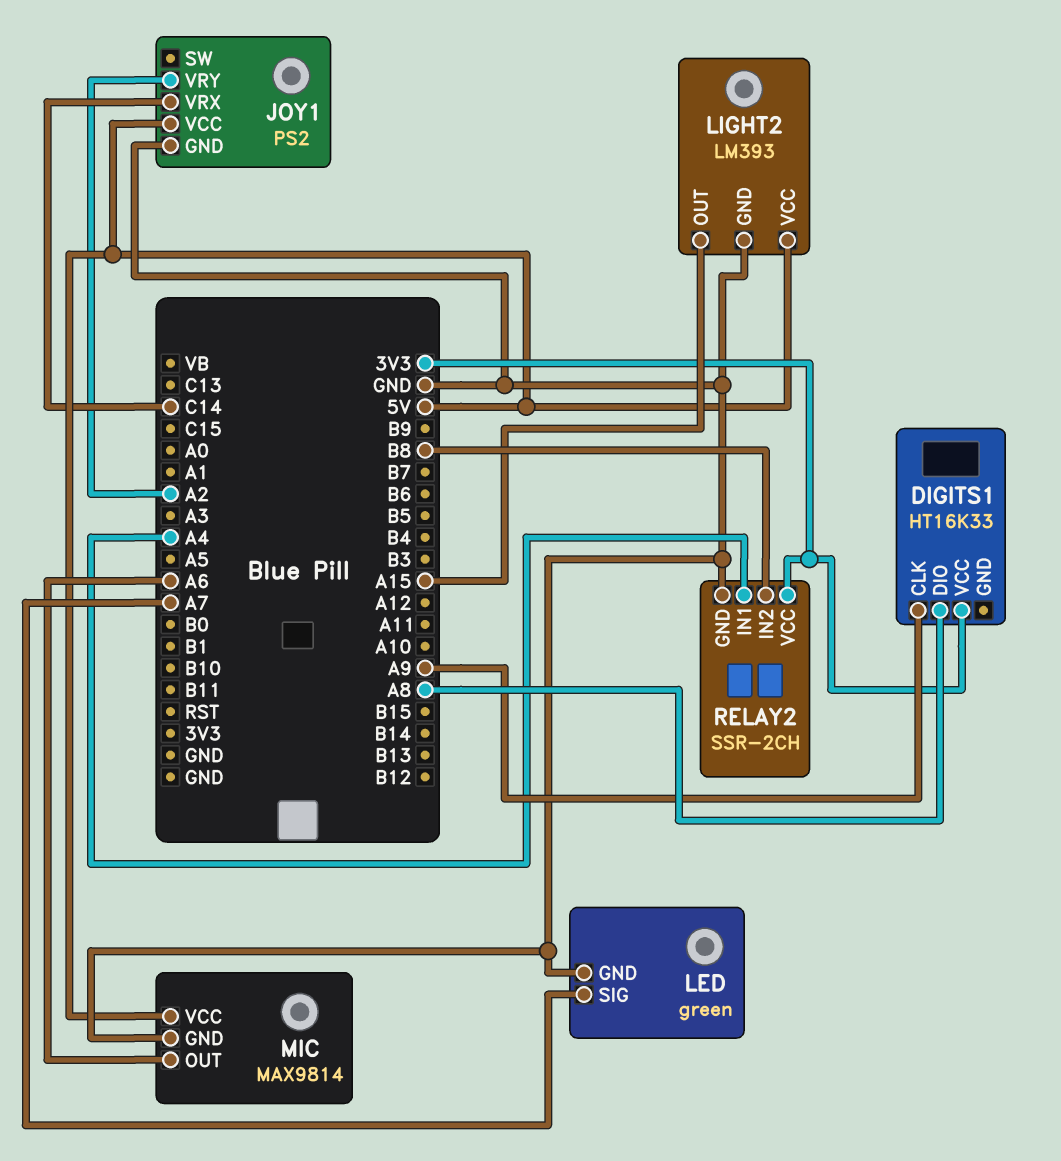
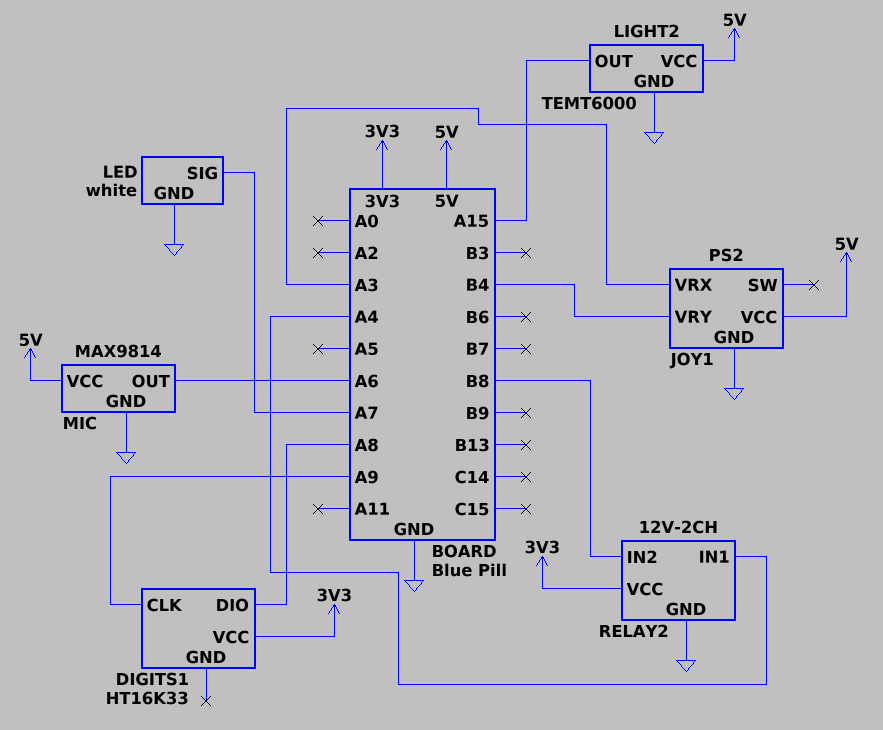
JOY1 pin VRX: C14 -> A3
JOY1 pin VRY: A2 -> B4
LED: green -> white
LIGHT2: LM393 -> TEMT6000
RELAY2: SSR-2CH -> 12V-2CH

